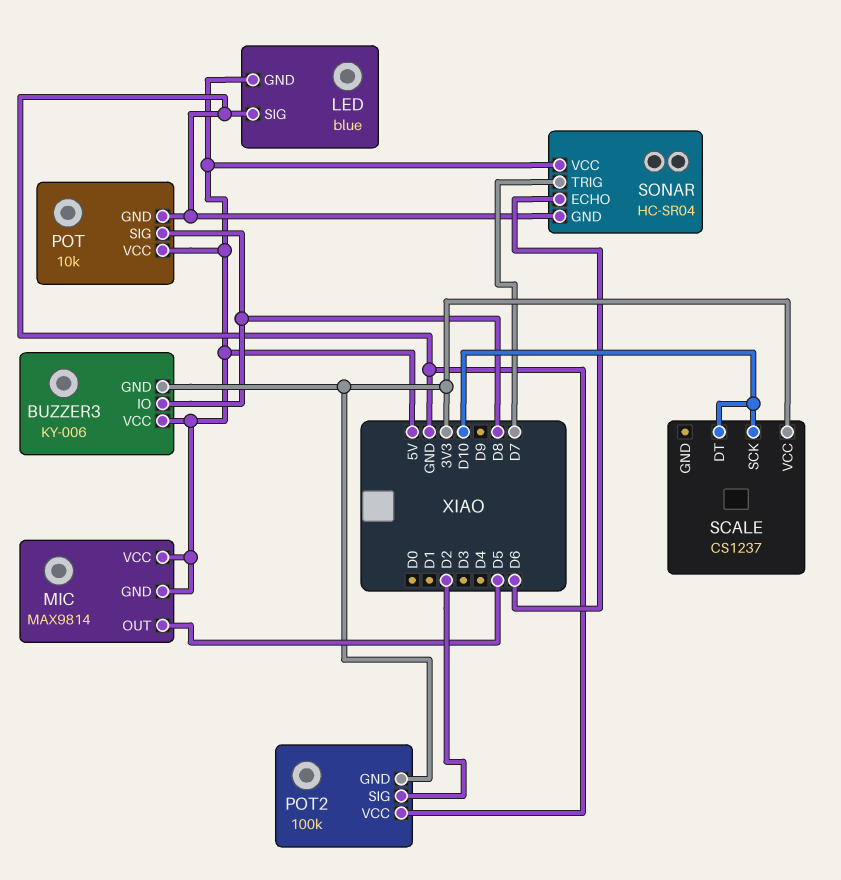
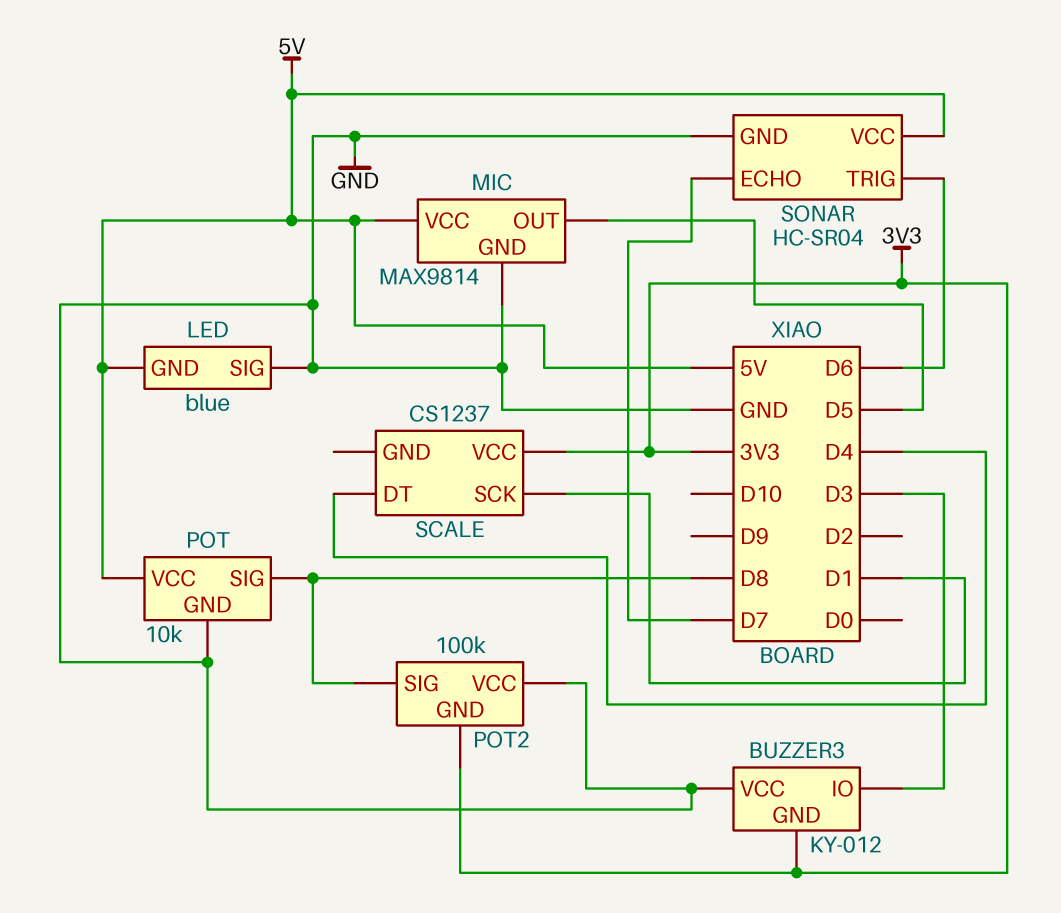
BUZZER3: KY-006 -> KY-012
BUZZER3 pin IO: D8 -> D3
BUZZER3 pin VCC: 5V -> GND
MIC pin GND: 5V -> GND
POT2 pin SIG: D2 -> D8
SCALE pin DT: D10 -> D4
SCALE pin SCK: D10 -> D1
SONAR pin ECHO: D6 -> D7
SONAR pin TRIG: D7 -> D6

